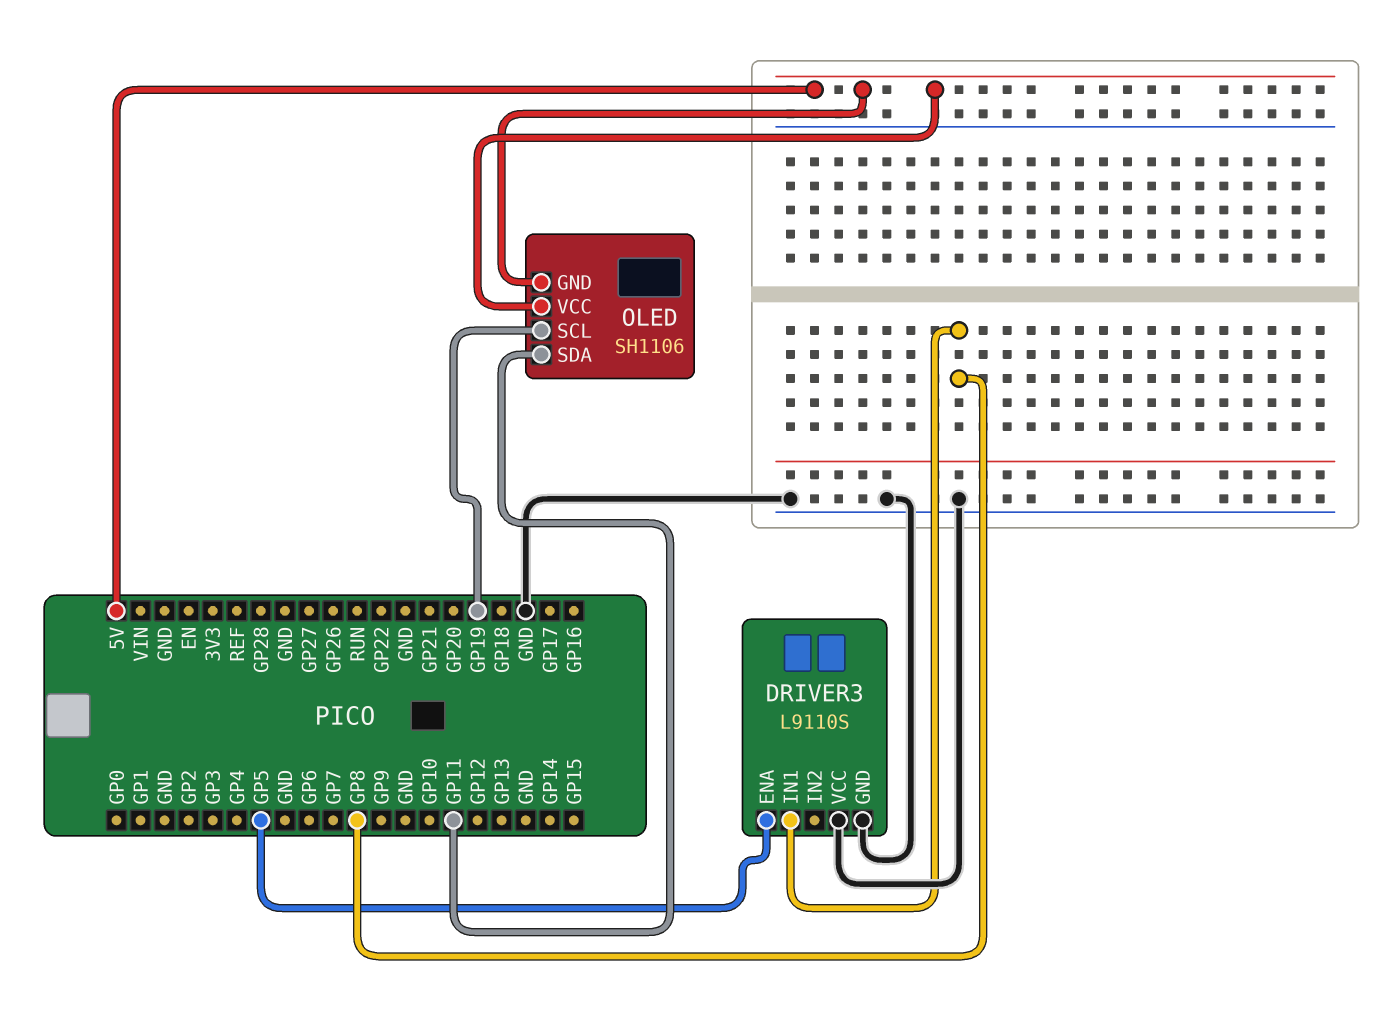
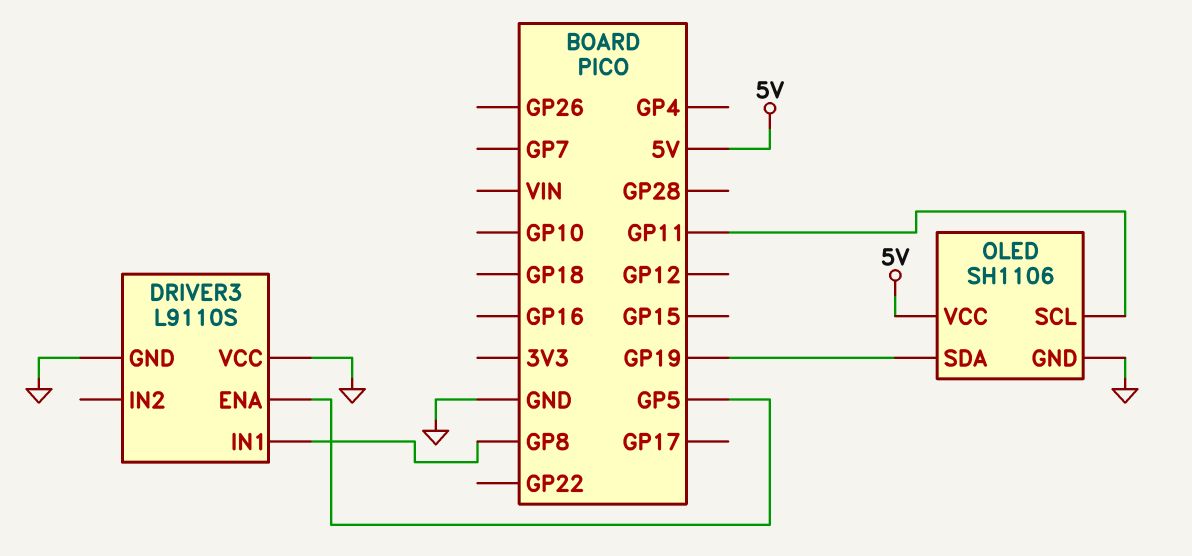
OLED pin GND: 5V -> GND
OLED pin SCL: GP19 -> GP11
OLED pin SDA: GP11 -> GP19

